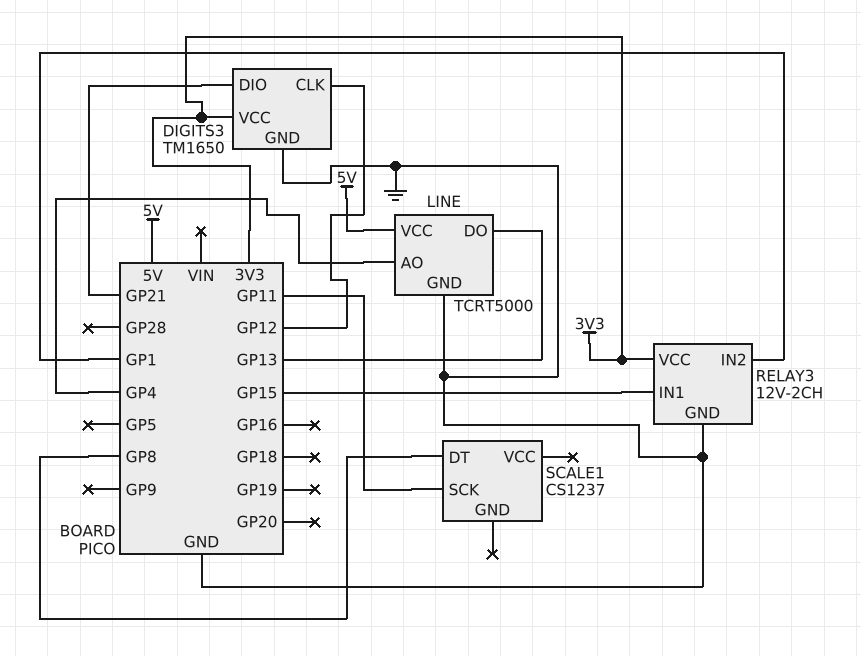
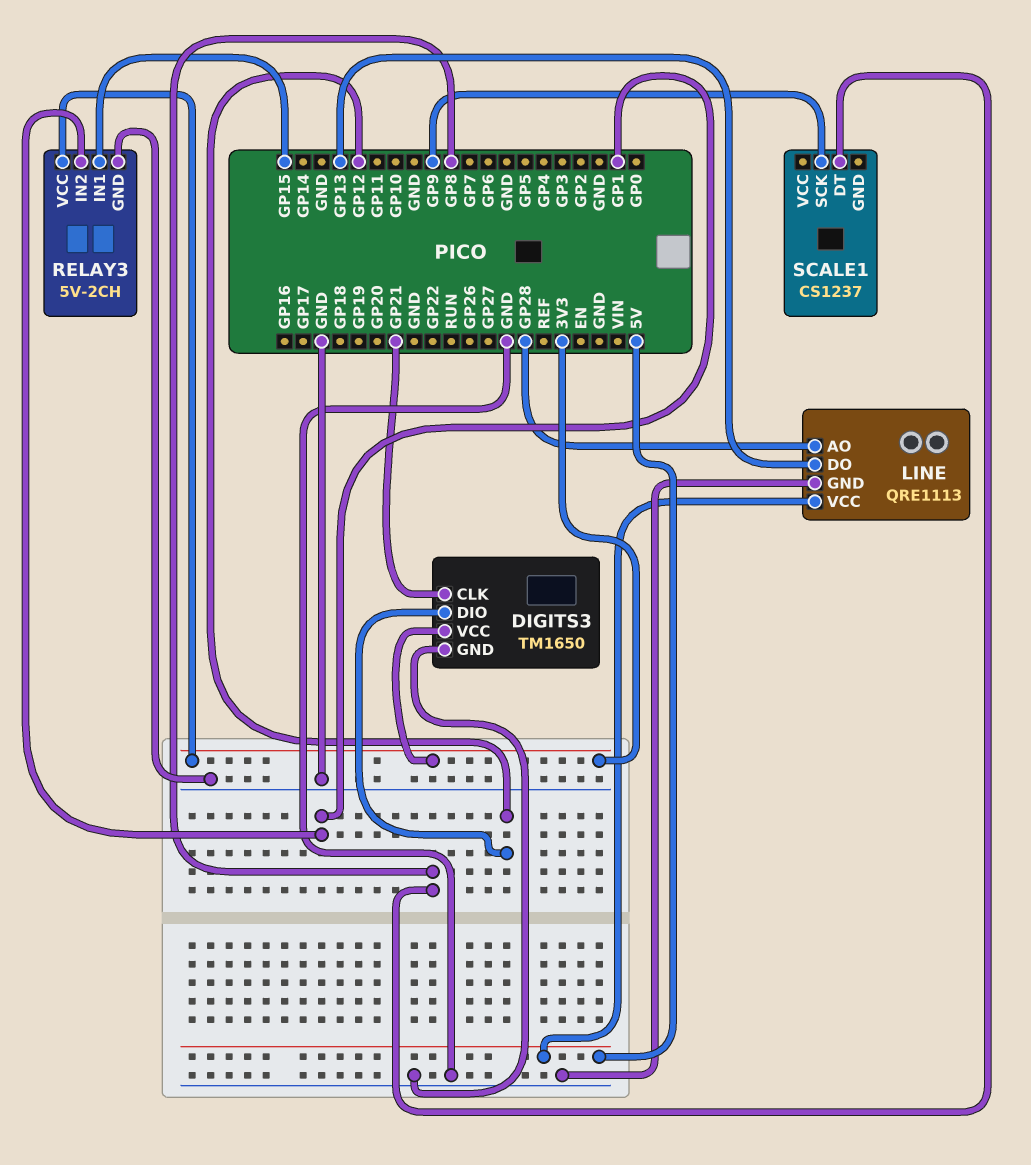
DIGITS3 pin CLK: GP12 -> GP21
DIGITS3 pin DIO: GP21 -> GP12
LINE: TCRT5000 -> QRE1113
LINE pin AO: GP4 -> GP28
RELAY3: 12V-2CH -> 5V-2CH
SCALE1 pin SCK: GP11 -> GP9

